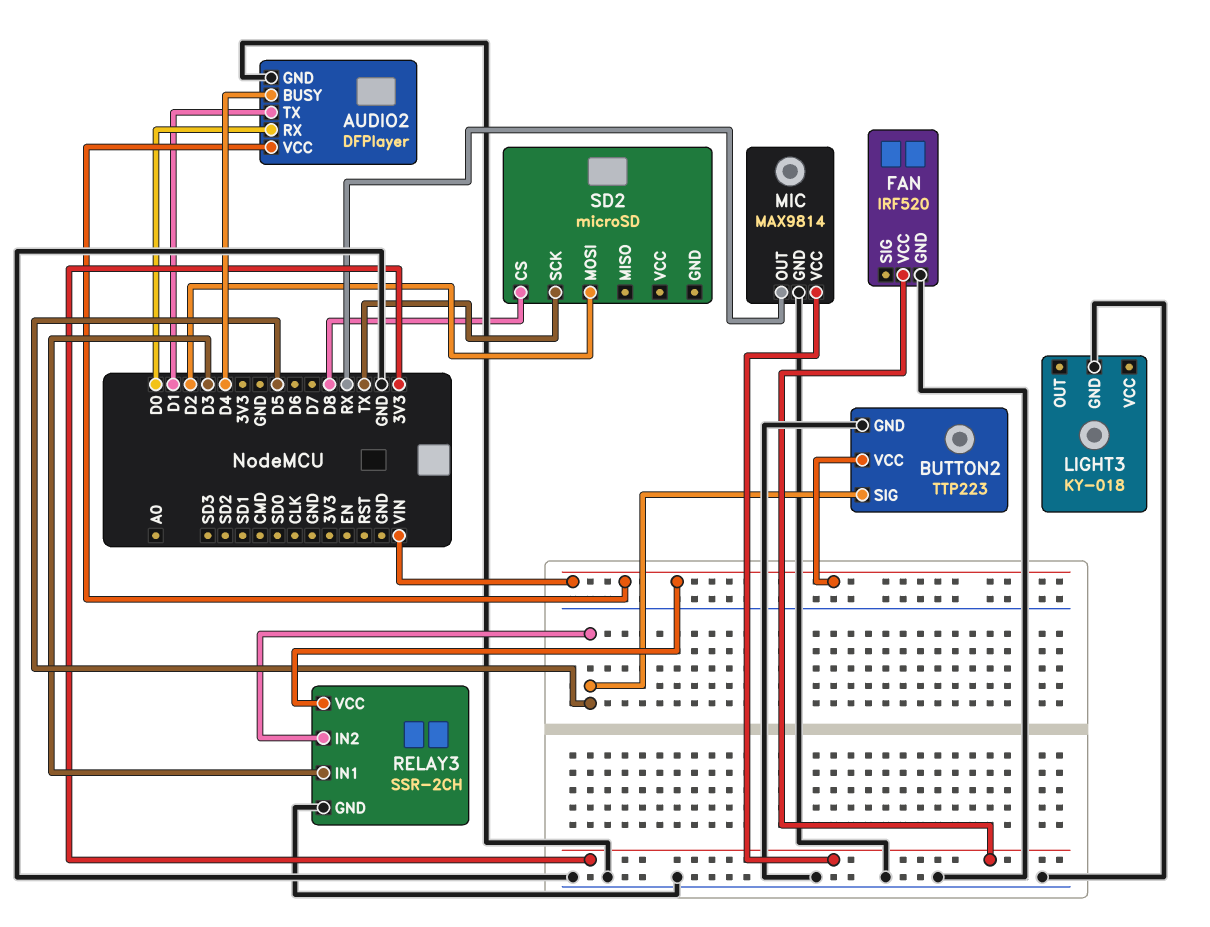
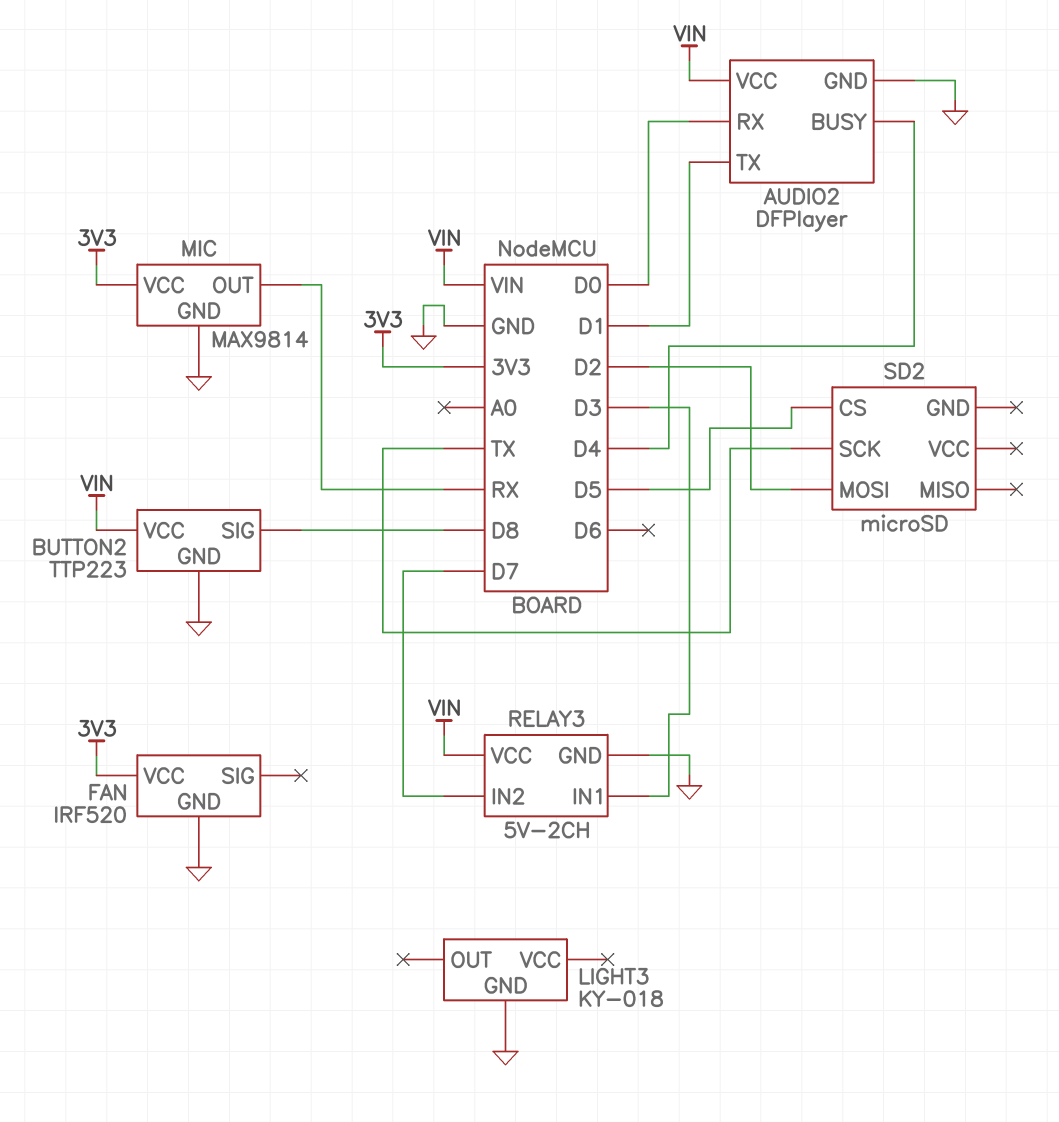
BUTTON2 pin SIG: D5 -> D8
RELAY3: SSR-2CH -> 5V-2CH
RELAY3 pin IN2: D5 -> D7
SD2 pin CS: D8 -> D5

